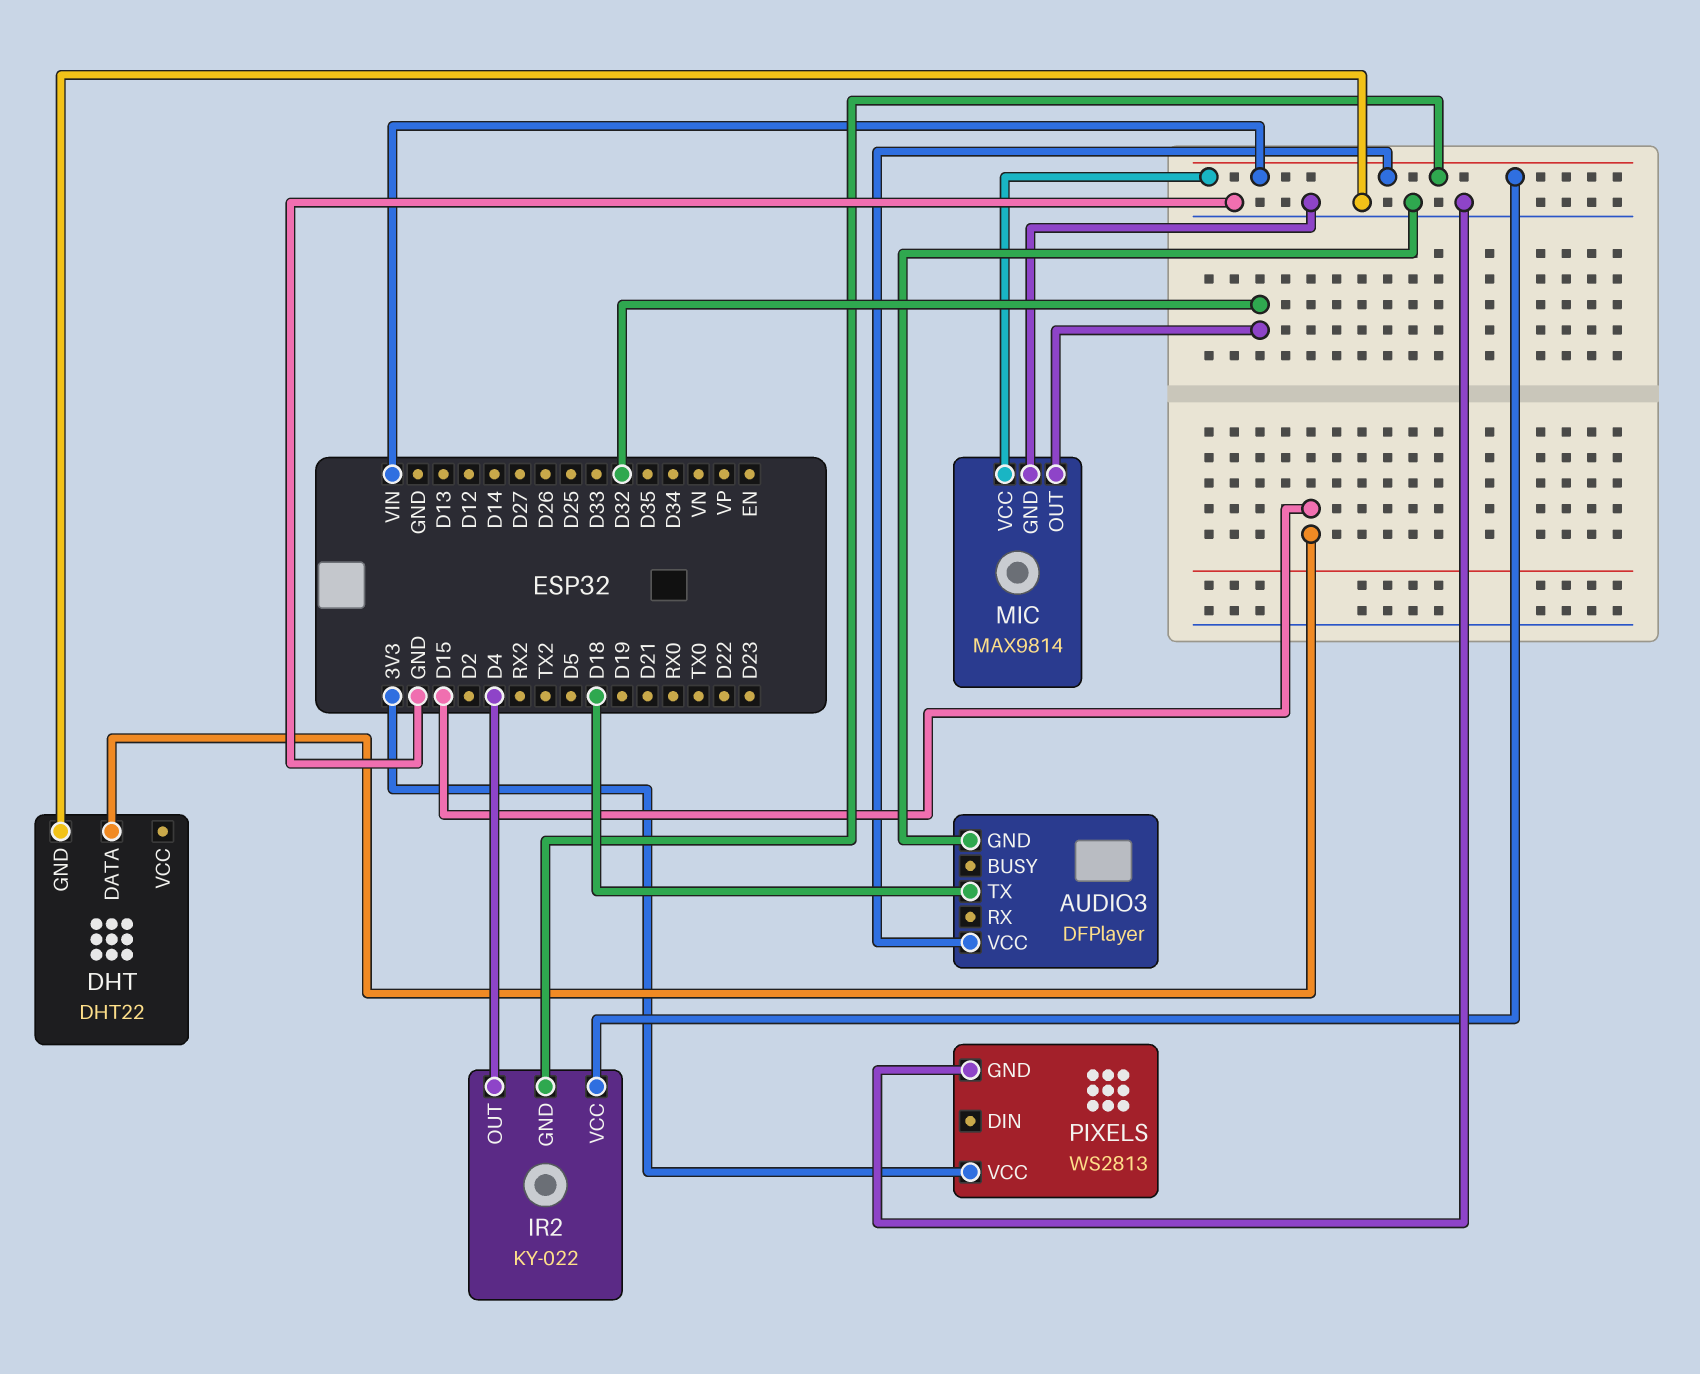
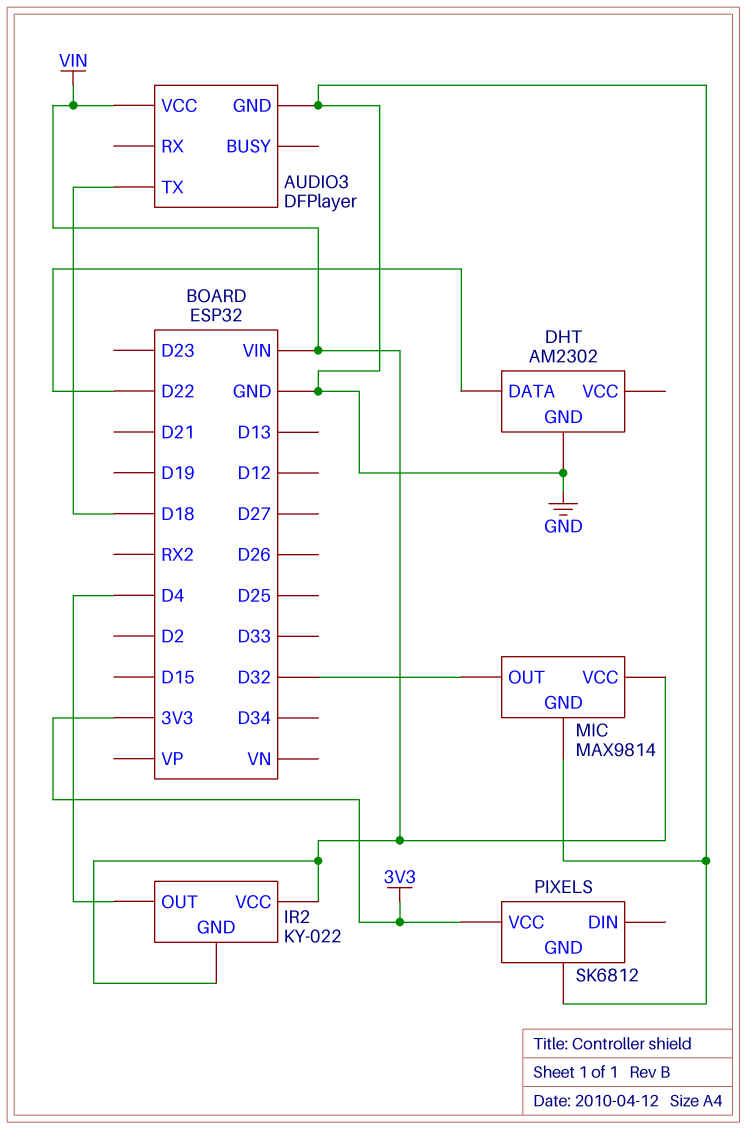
DHT: DHT22 -> AM2302
DHT pin DATA: D15 -> D22
PIXELS: WS2813 -> SK6812

